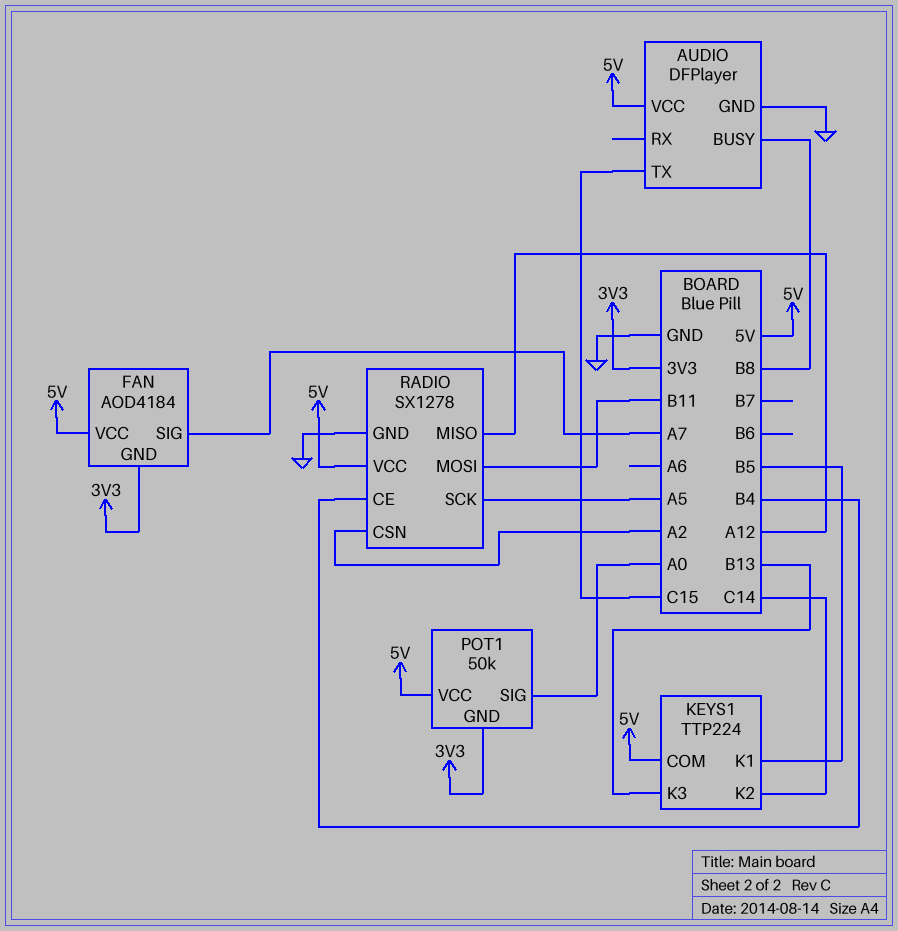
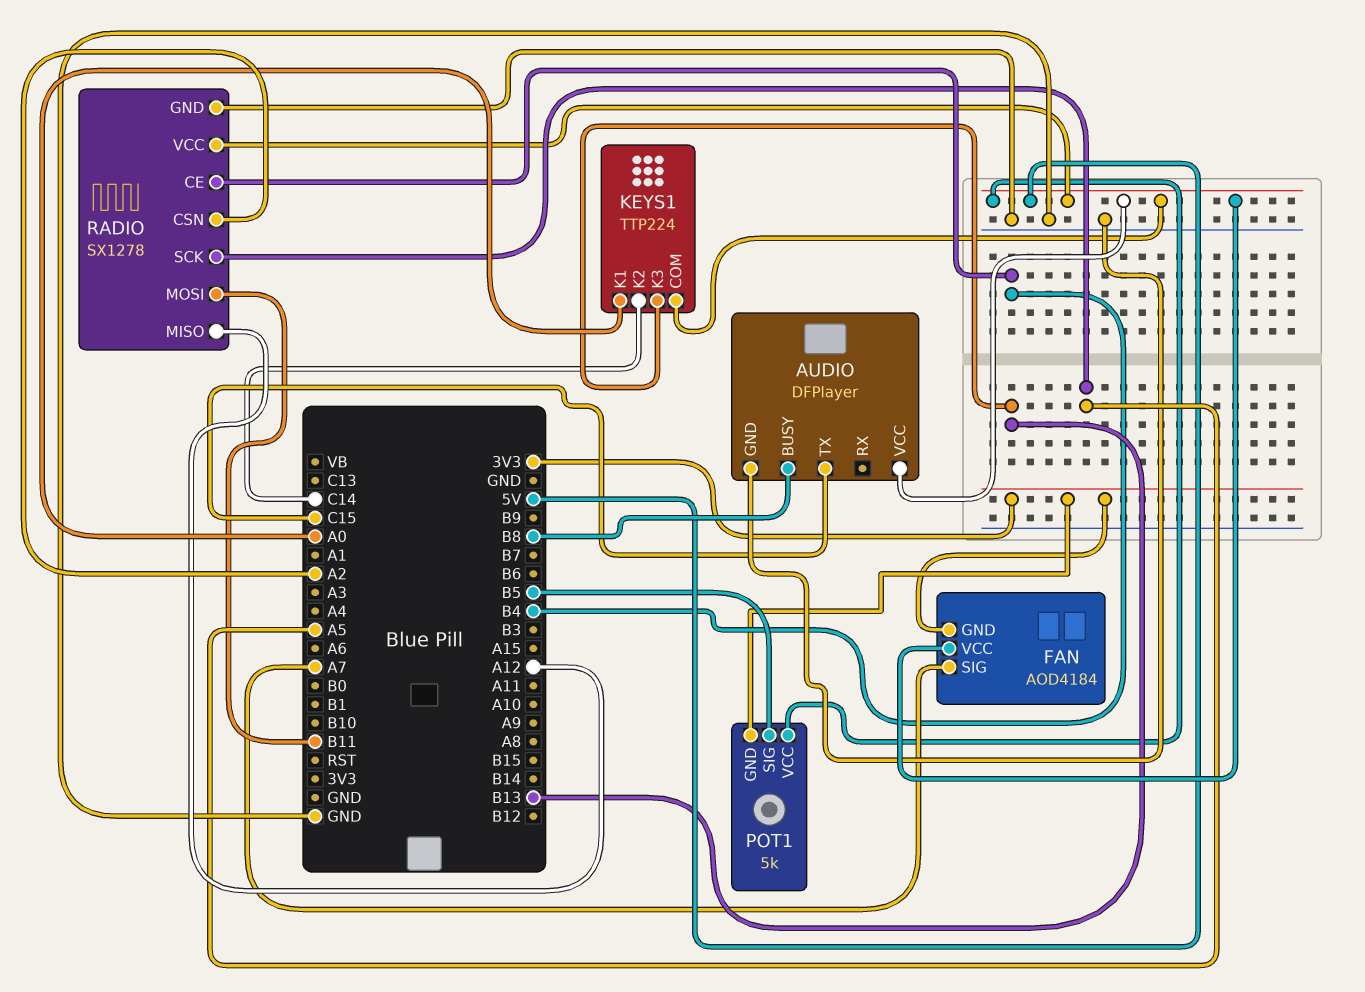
KEYS1 pin K1: B5 -> A0
POT1: 50k -> 5k
POT1 pin SIG: A0 -> B5

